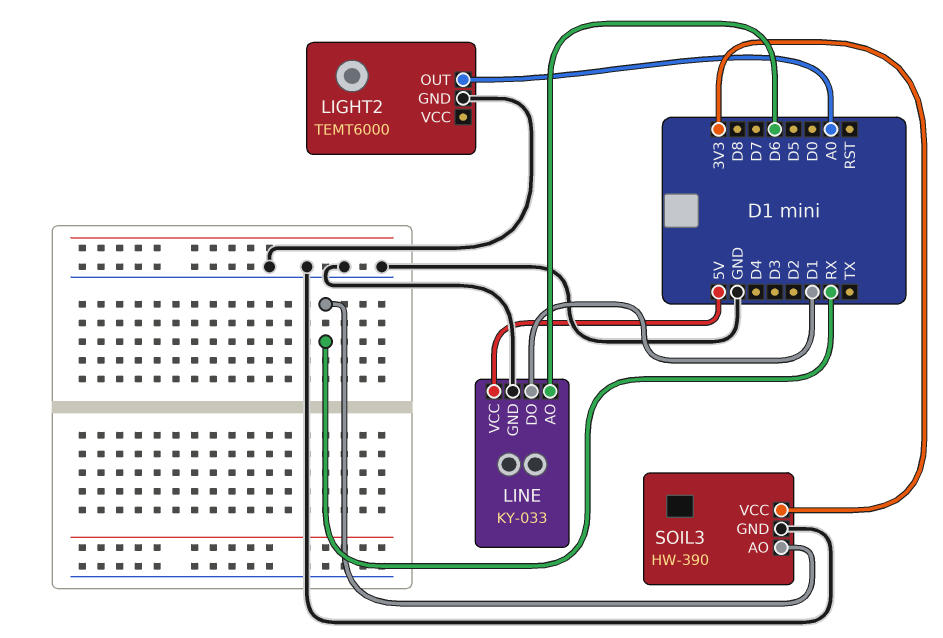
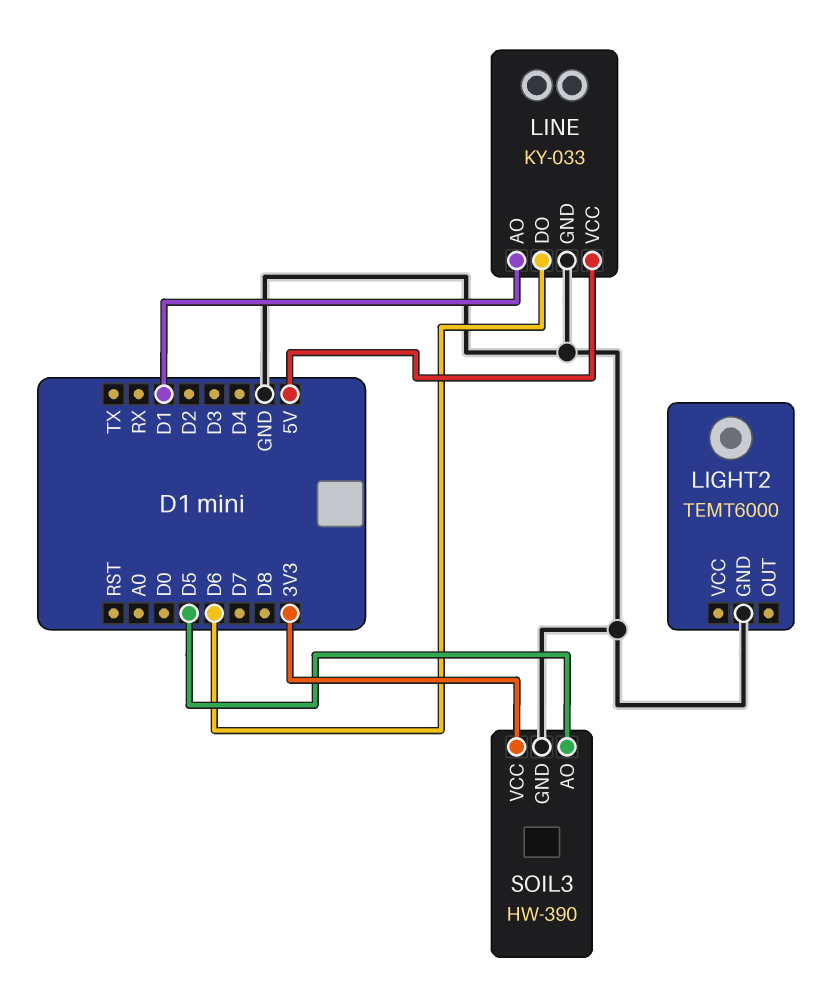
LIGHT2 pin OUT: A0 -> none
LINE pin AO: D6 -> D1
LINE pin DO: D1 -> D6
SOIL3 pin AO: RX -> D5

